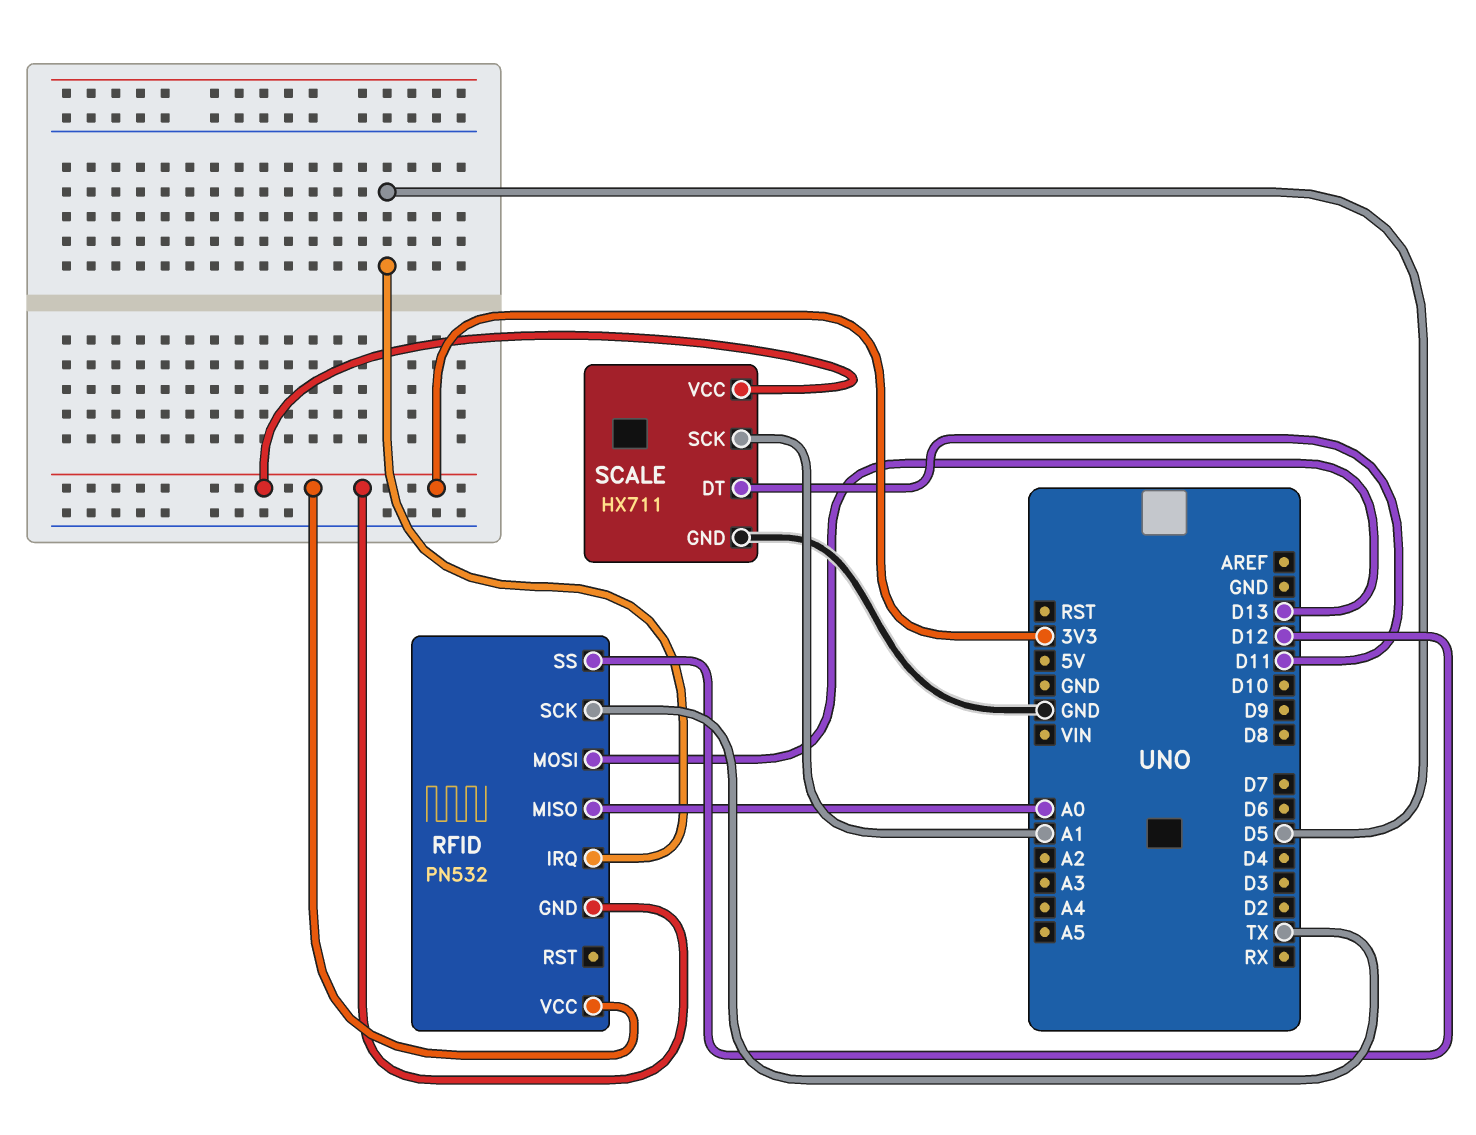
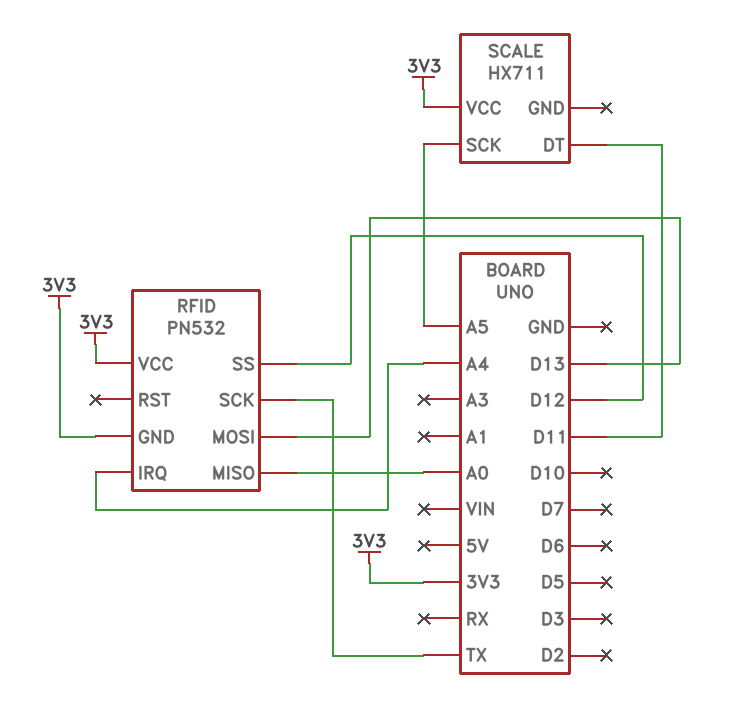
RFID pin IRQ: D5 -> A4
SCALE pin GND: GND -> none
SCALE pin SCK: A1 -> A5

